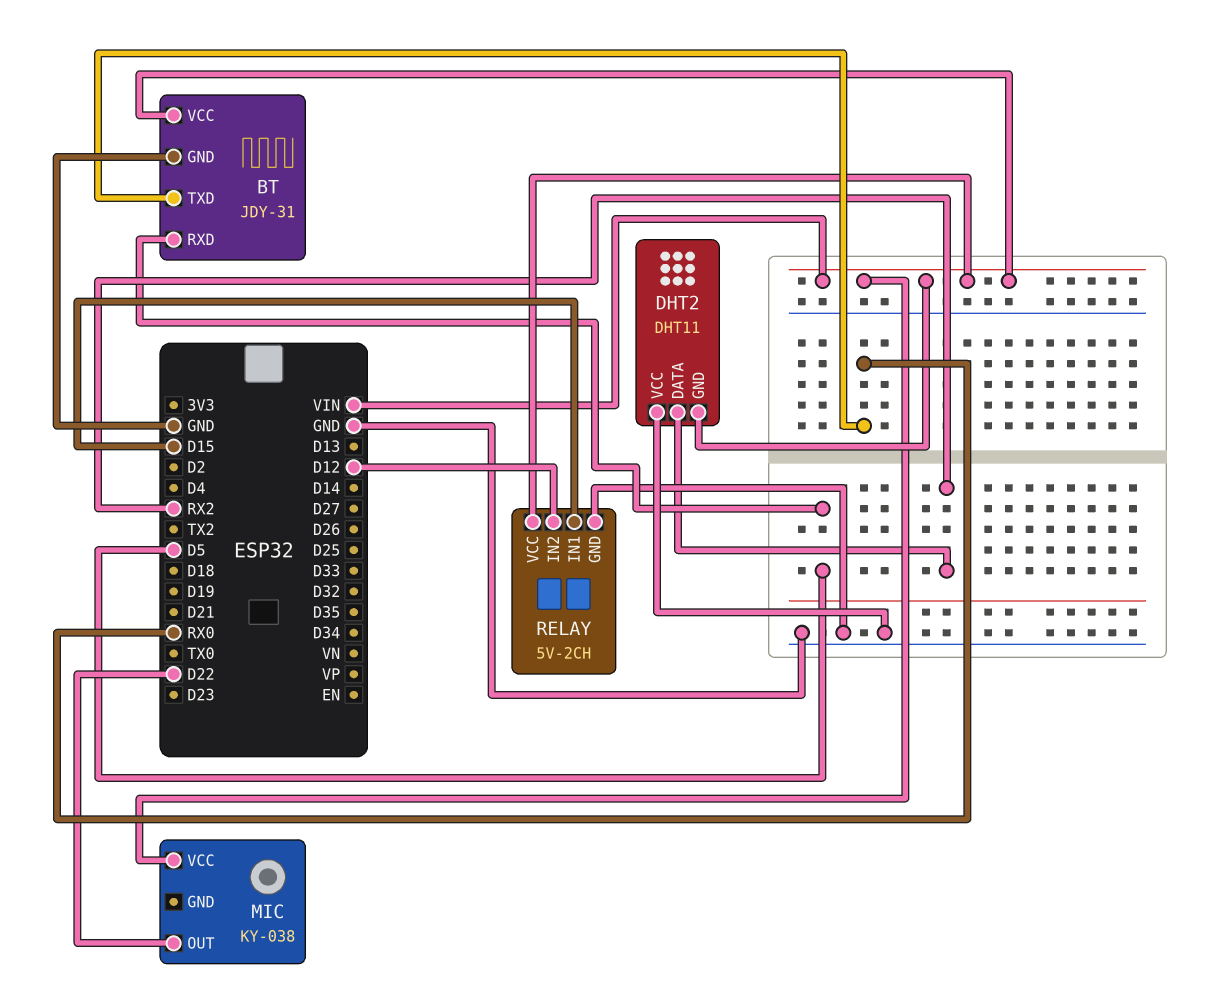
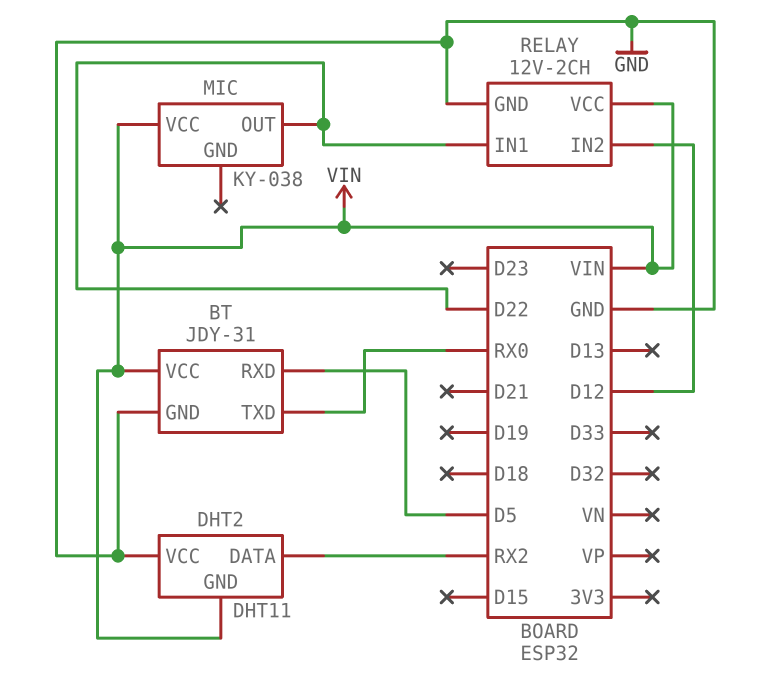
RELAY: 5V-2CH -> 12V-2CH
RELAY pin IN1: D15 -> D22

